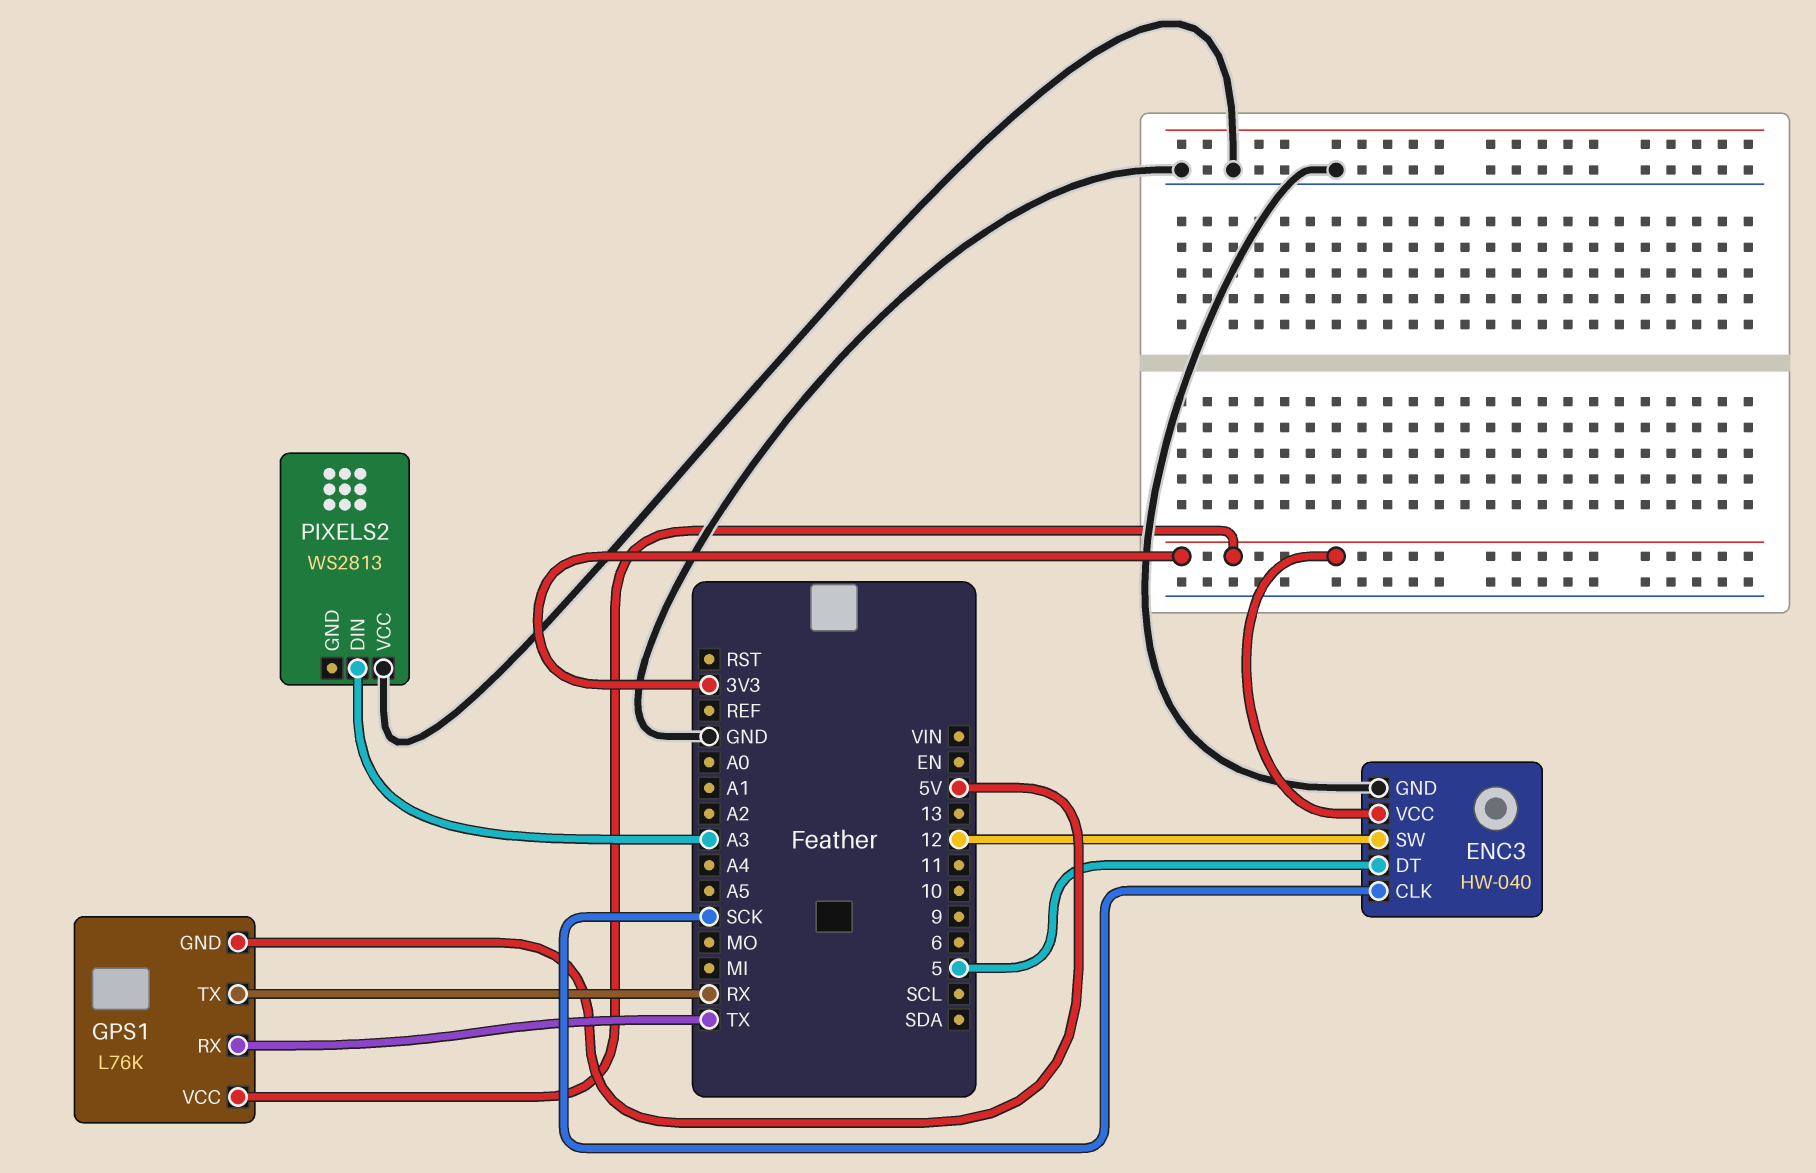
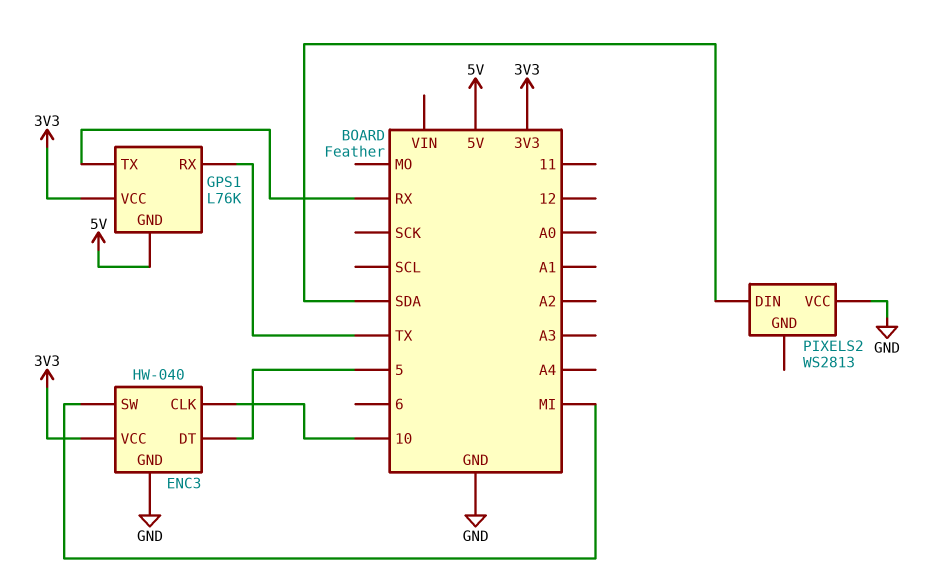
ENC3 pin CLK: SCK -> 10
ENC3 pin SW: 12 -> MI
PIXELS2 pin DIN: A3 -> SDA

